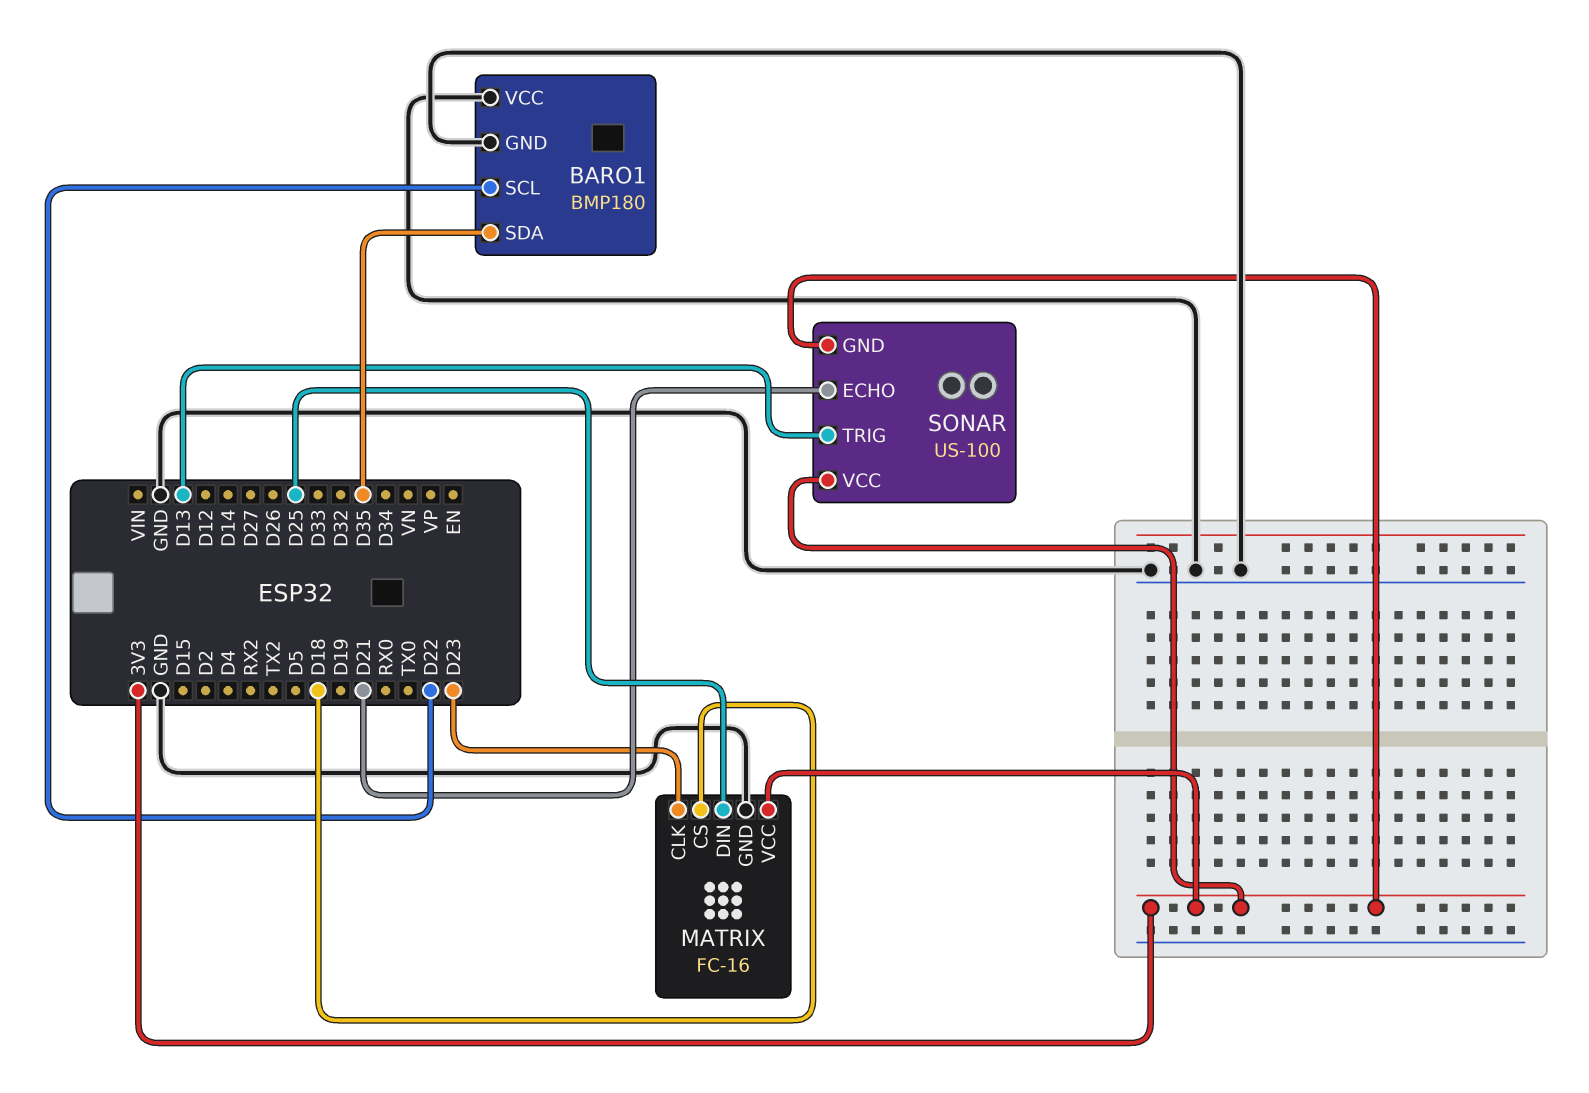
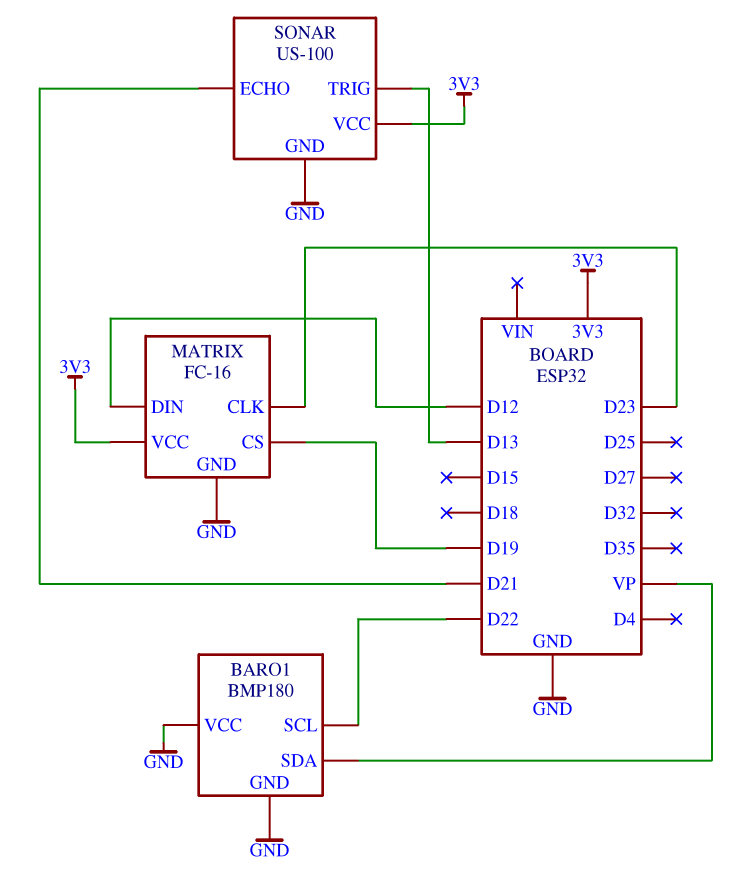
BARO1 pin SDA: D35 -> VP
MATRIX pin CS: D18 -> D19
MATRIX pin DIN: D25 -> D12
SONAR pin GND: 3V3 -> GND

